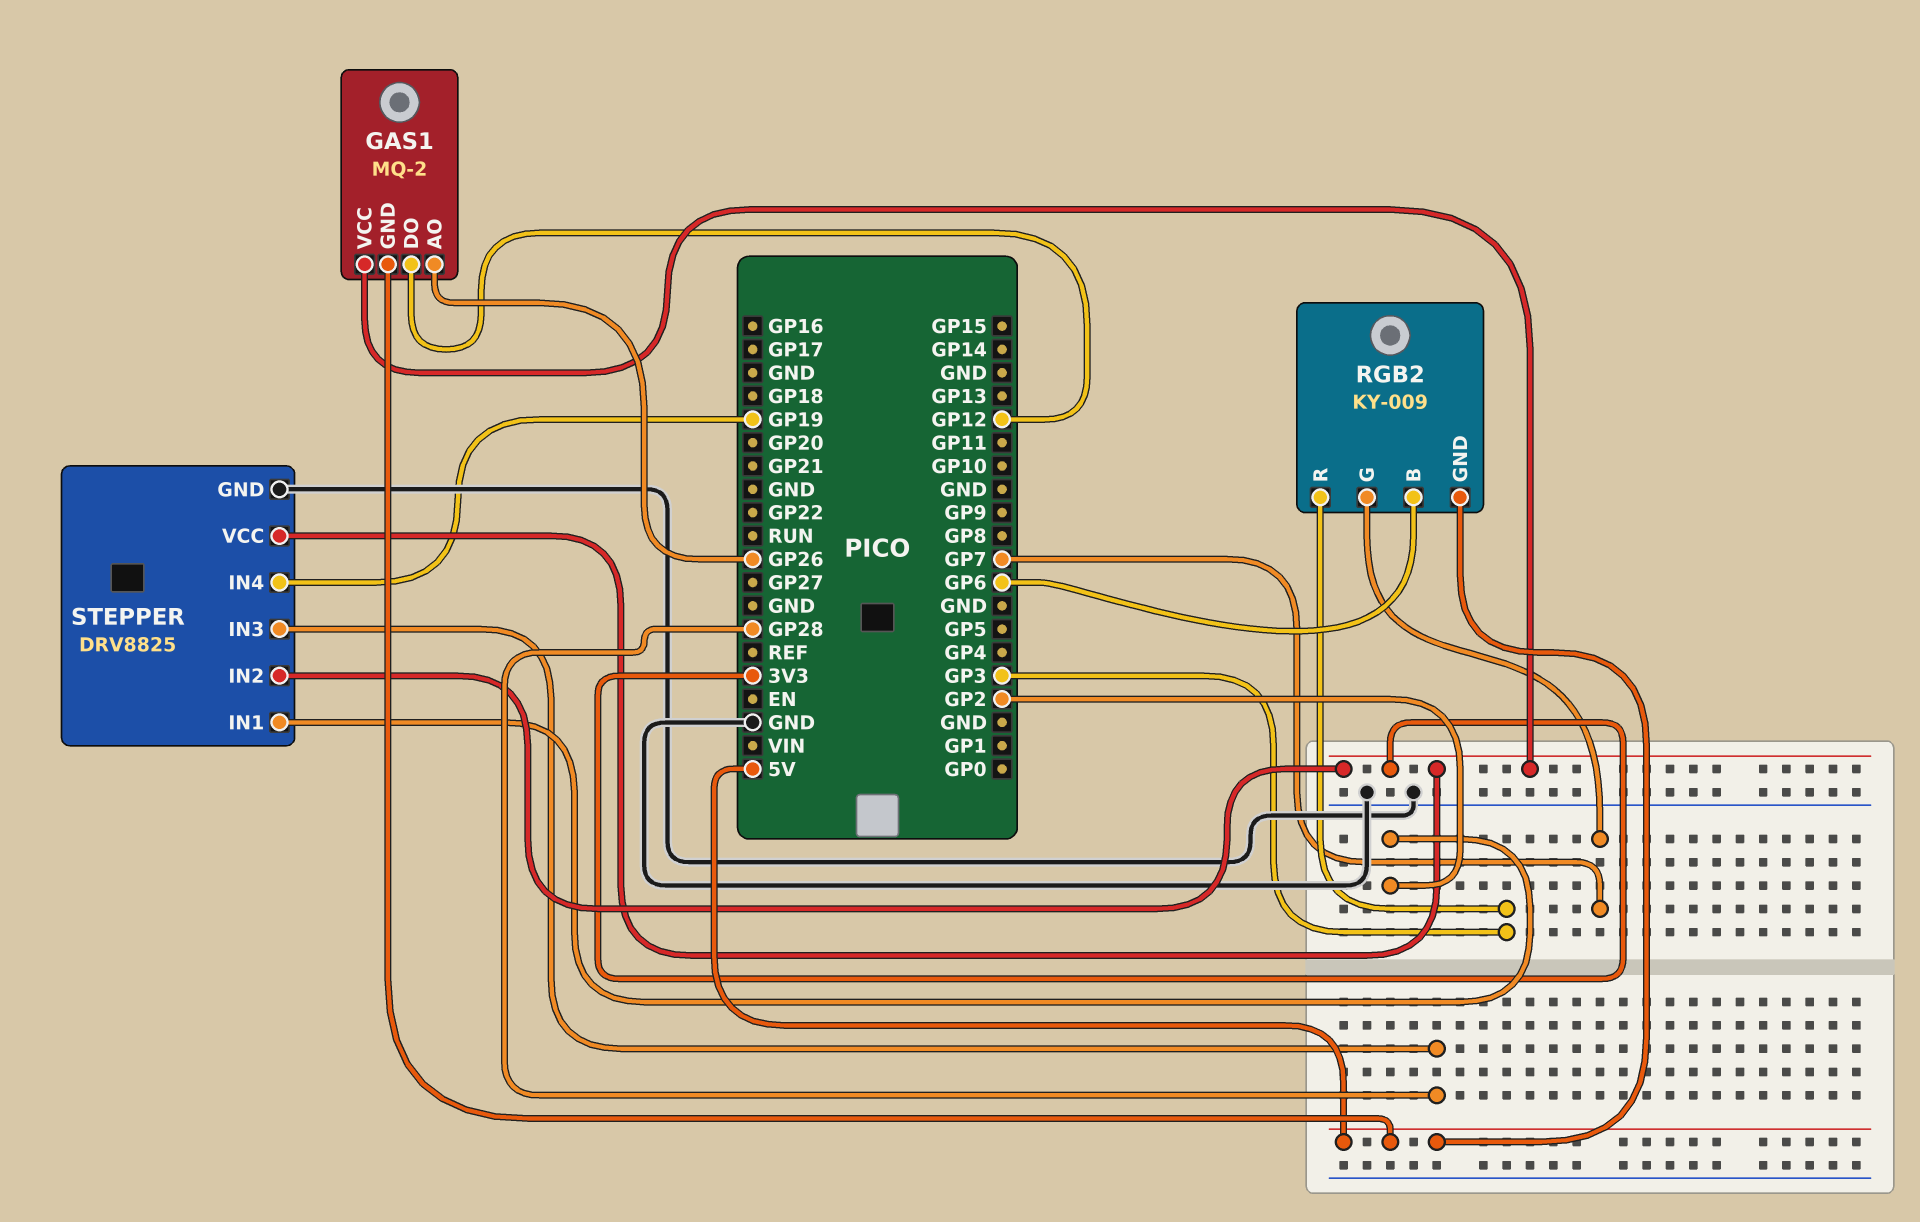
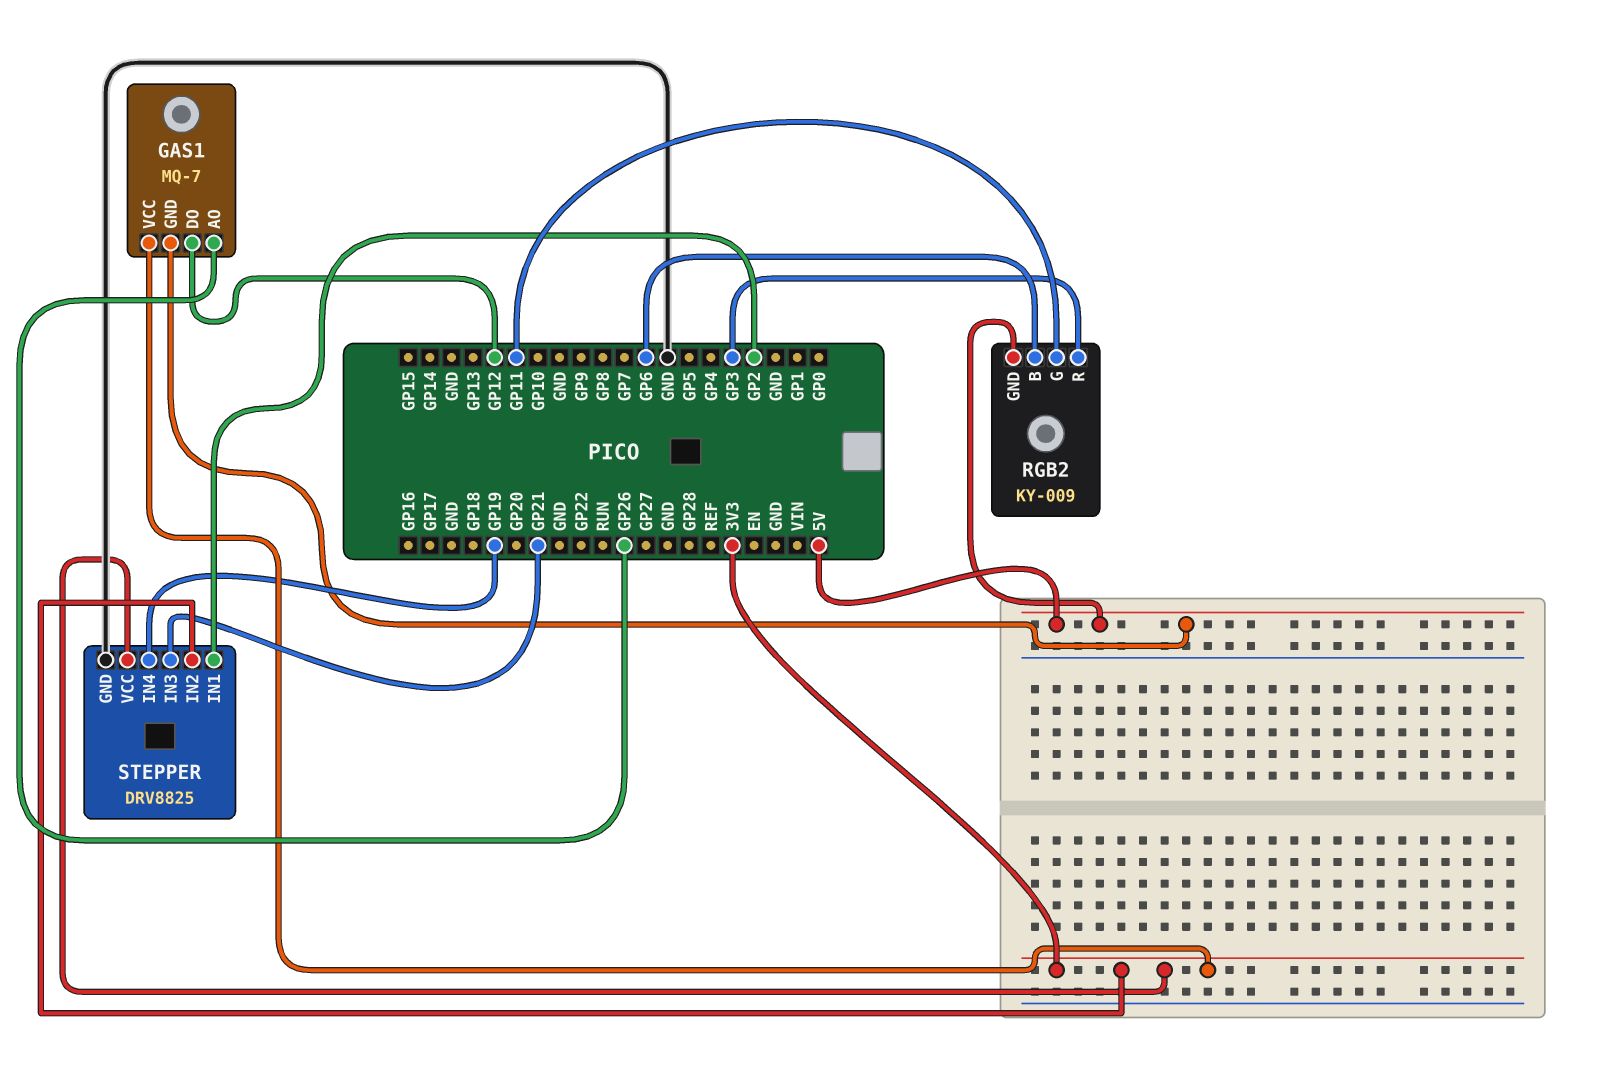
GAS1: MQ-2 -> MQ-7
RGB2 pin G: GP7 -> GP11
STEPPER pin IN3: GP28 -> GP21

